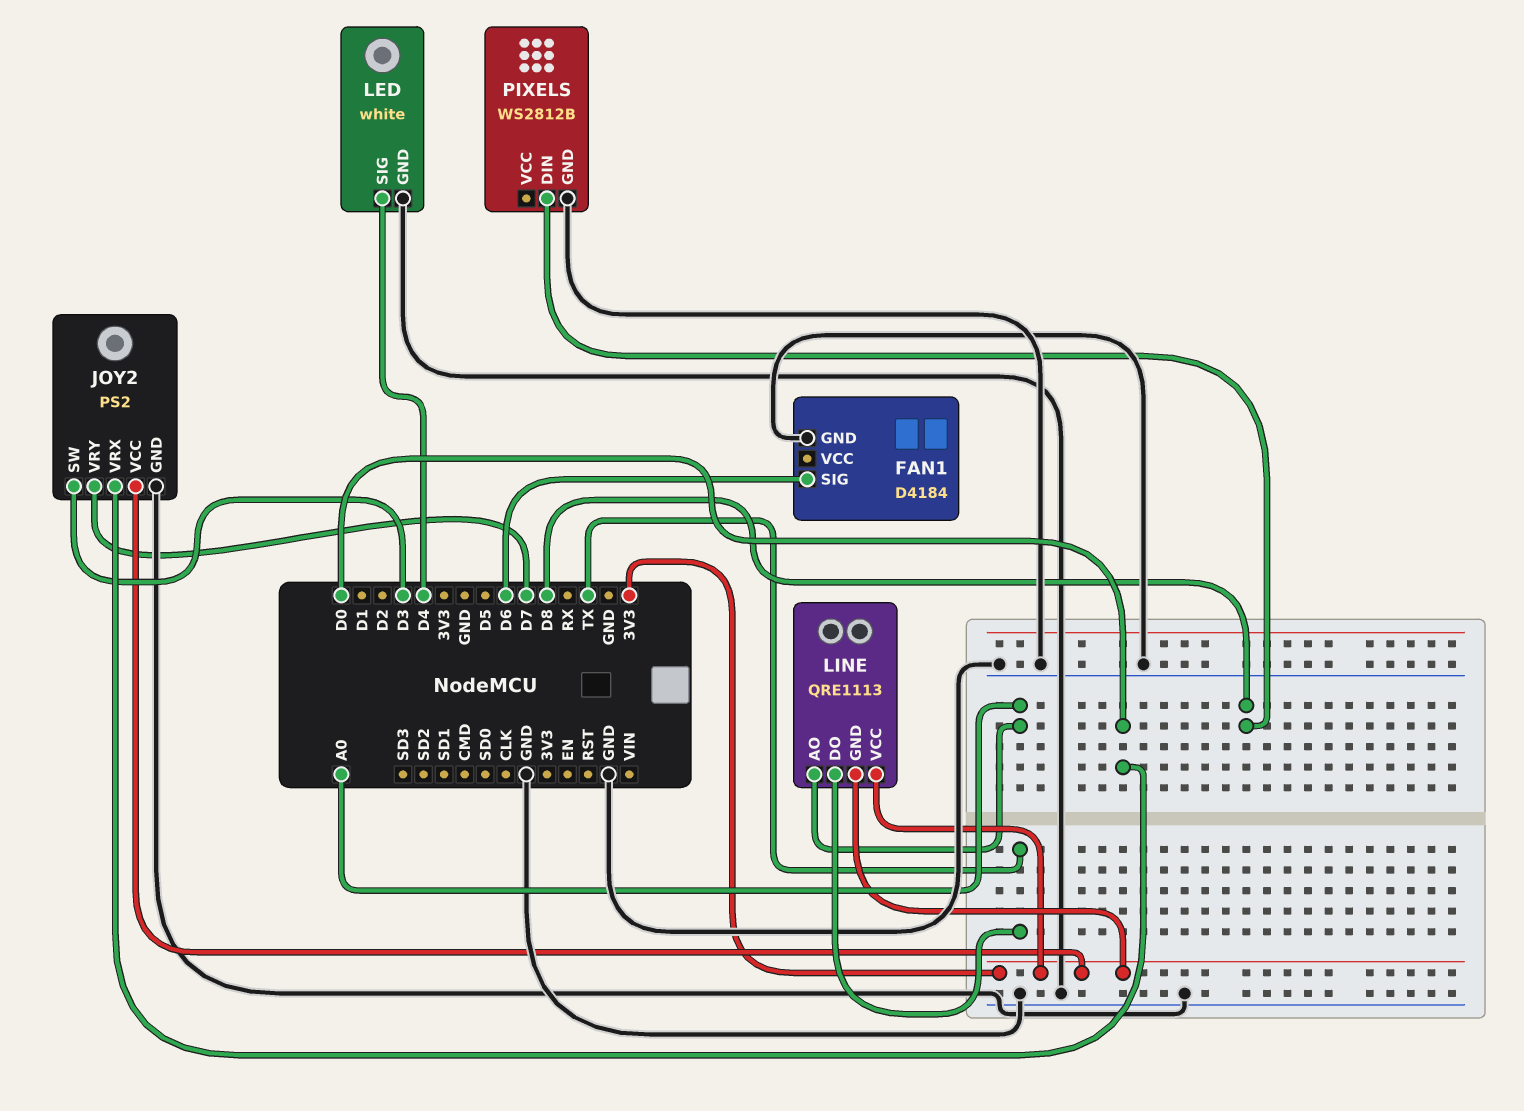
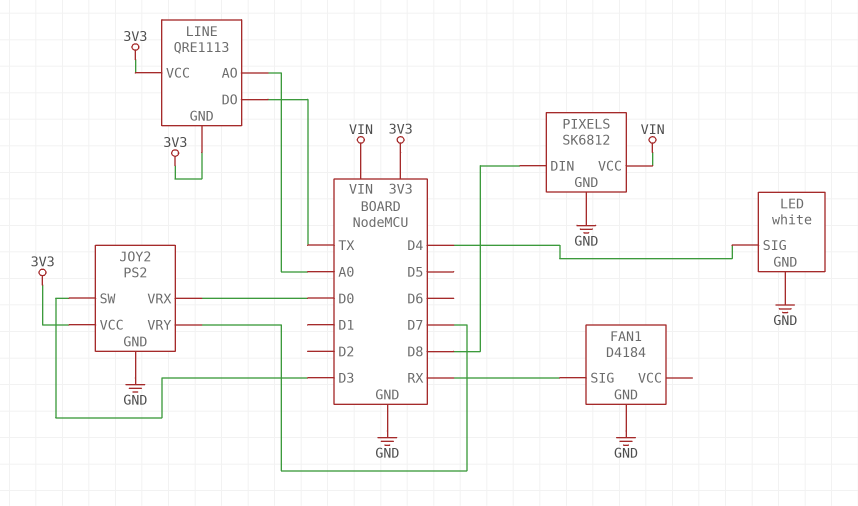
FAN1 pin SIG: D6 -> RX
PIXELS: WS2812B -> SK6812
PIXELS pin VCC: none -> VIN

